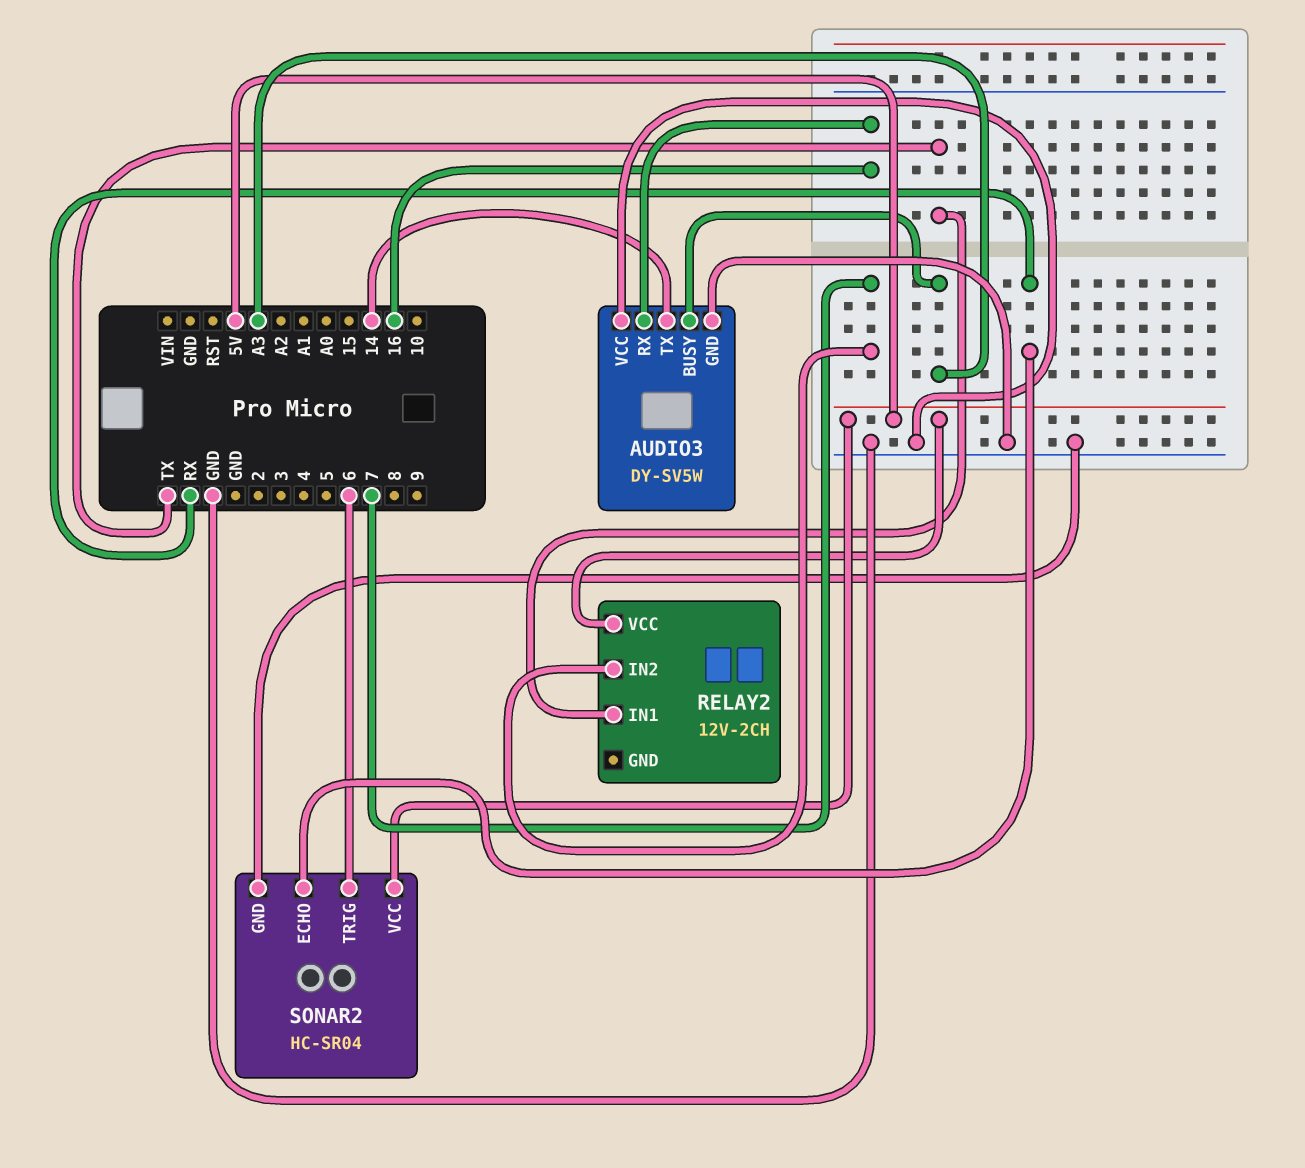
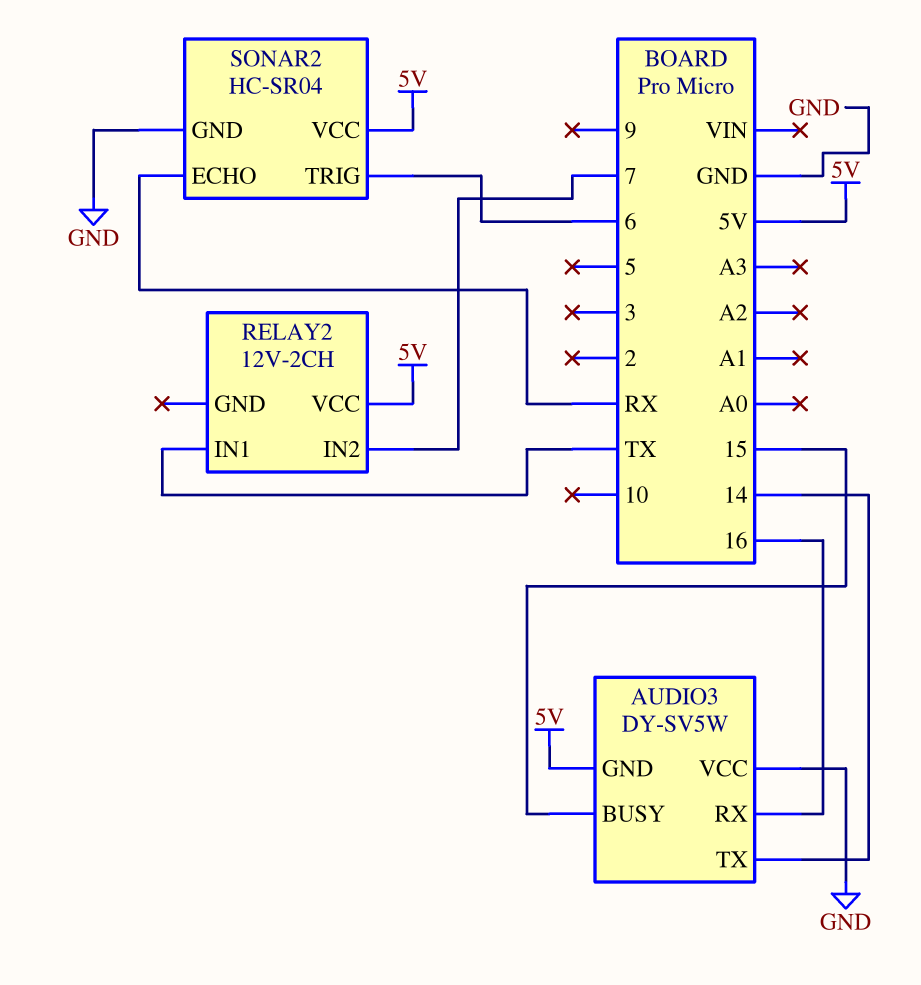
AUDIO3 pin BUSY: A3 -> 15
AUDIO3 pin GND: GND -> 5V

